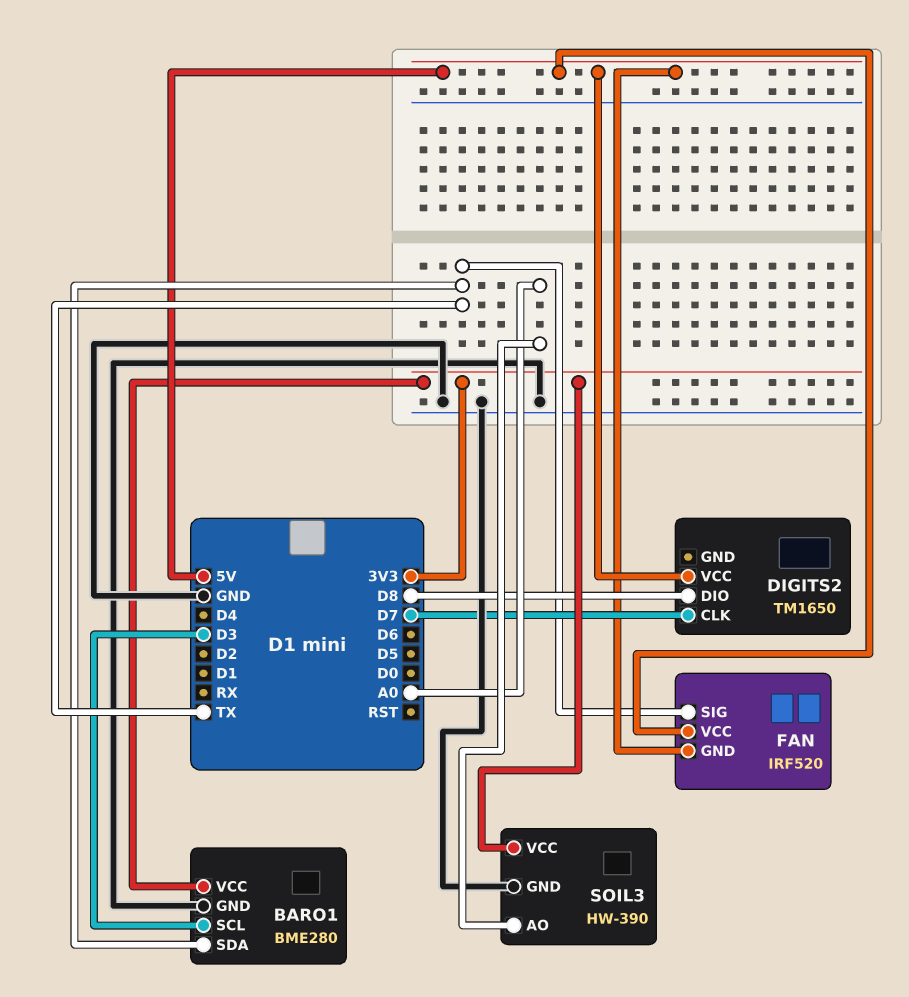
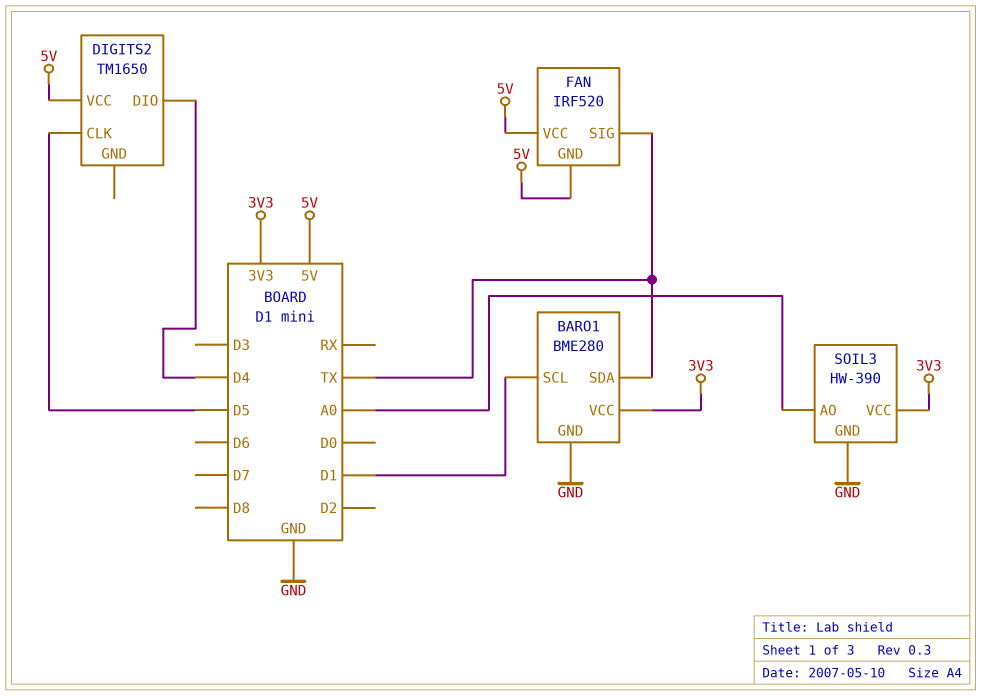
BARO1 pin SCL: D3 -> D1
DIGITS2 pin CLK: D7 -> D5
DIGITS2 pin DIO: D8 -> D4

